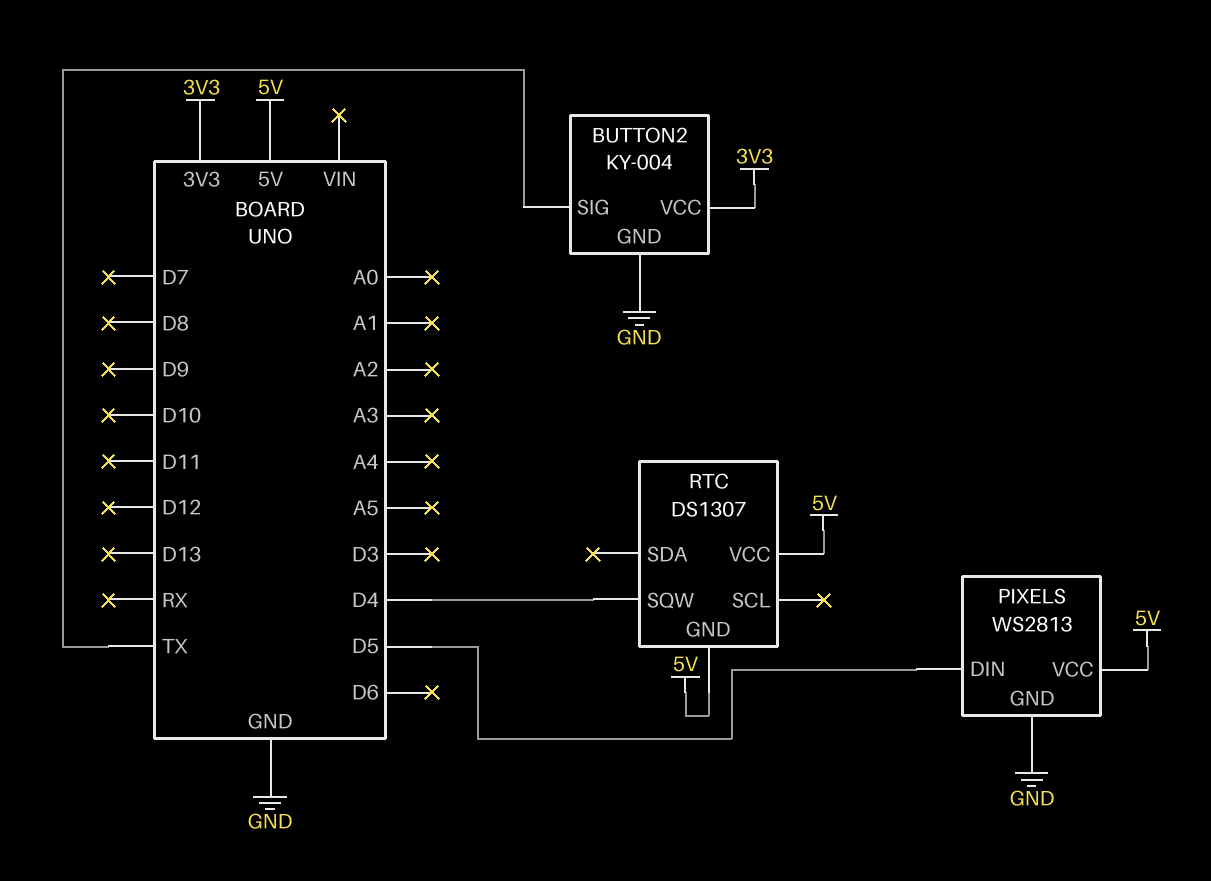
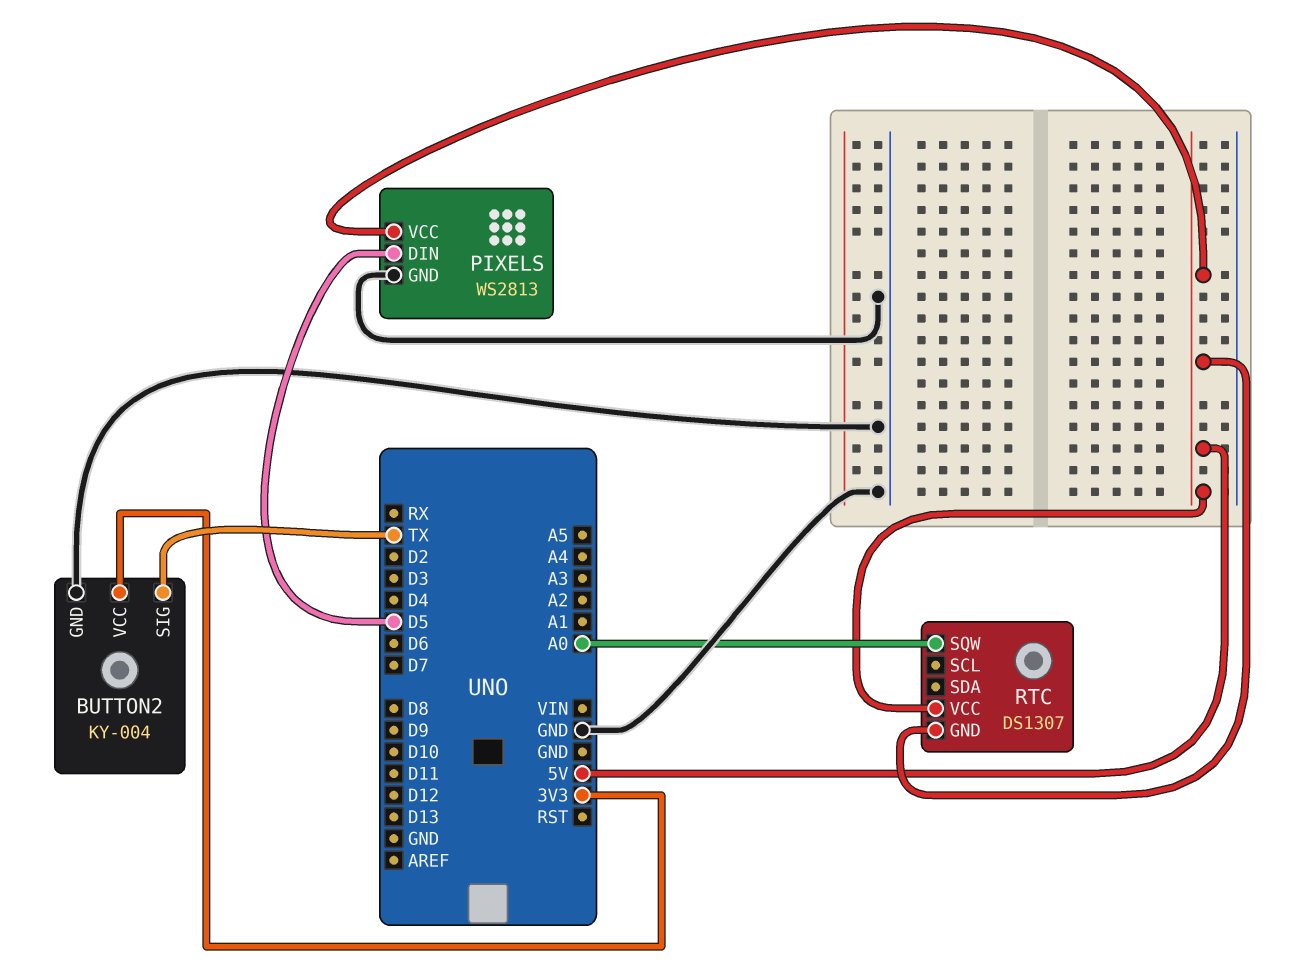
RTC pin SQW: D4 -> A0

